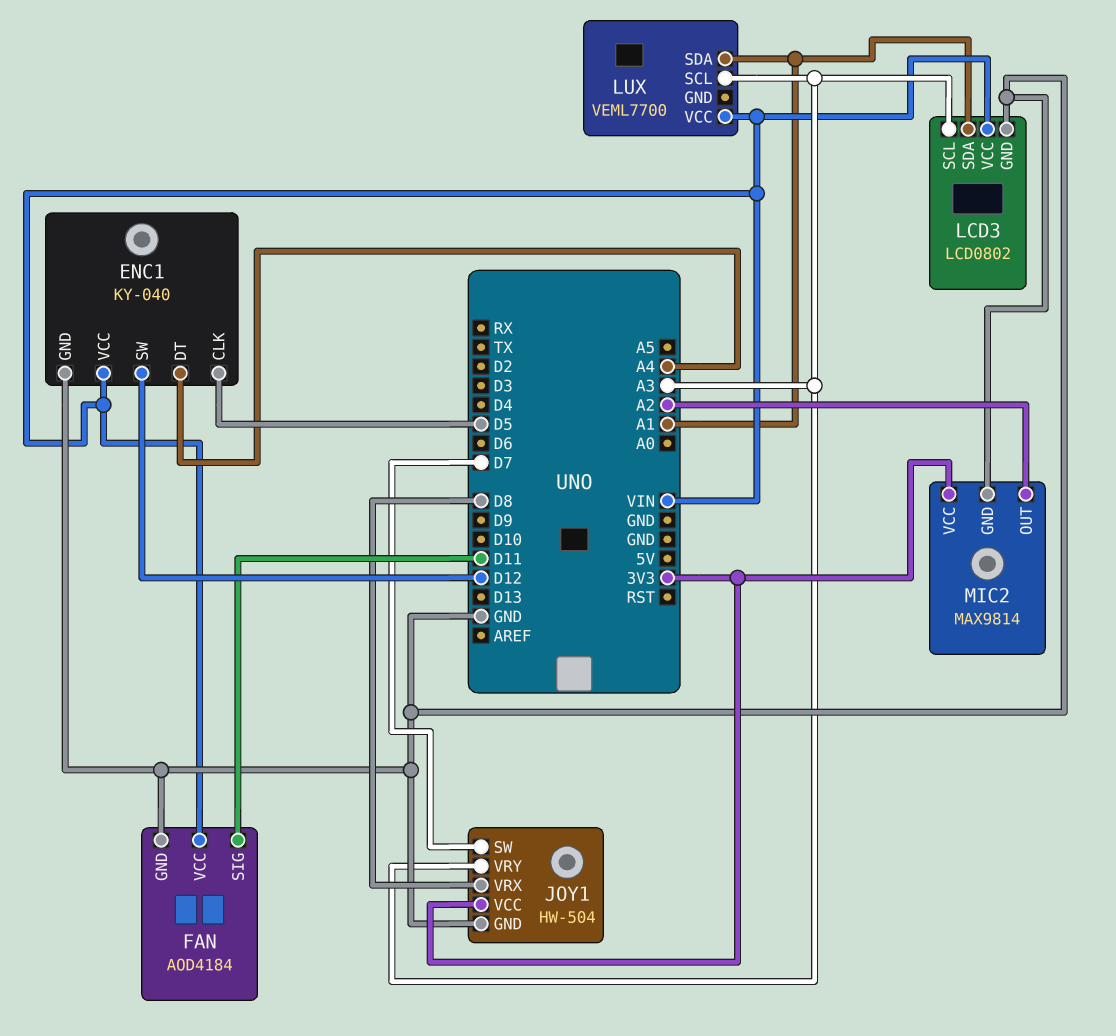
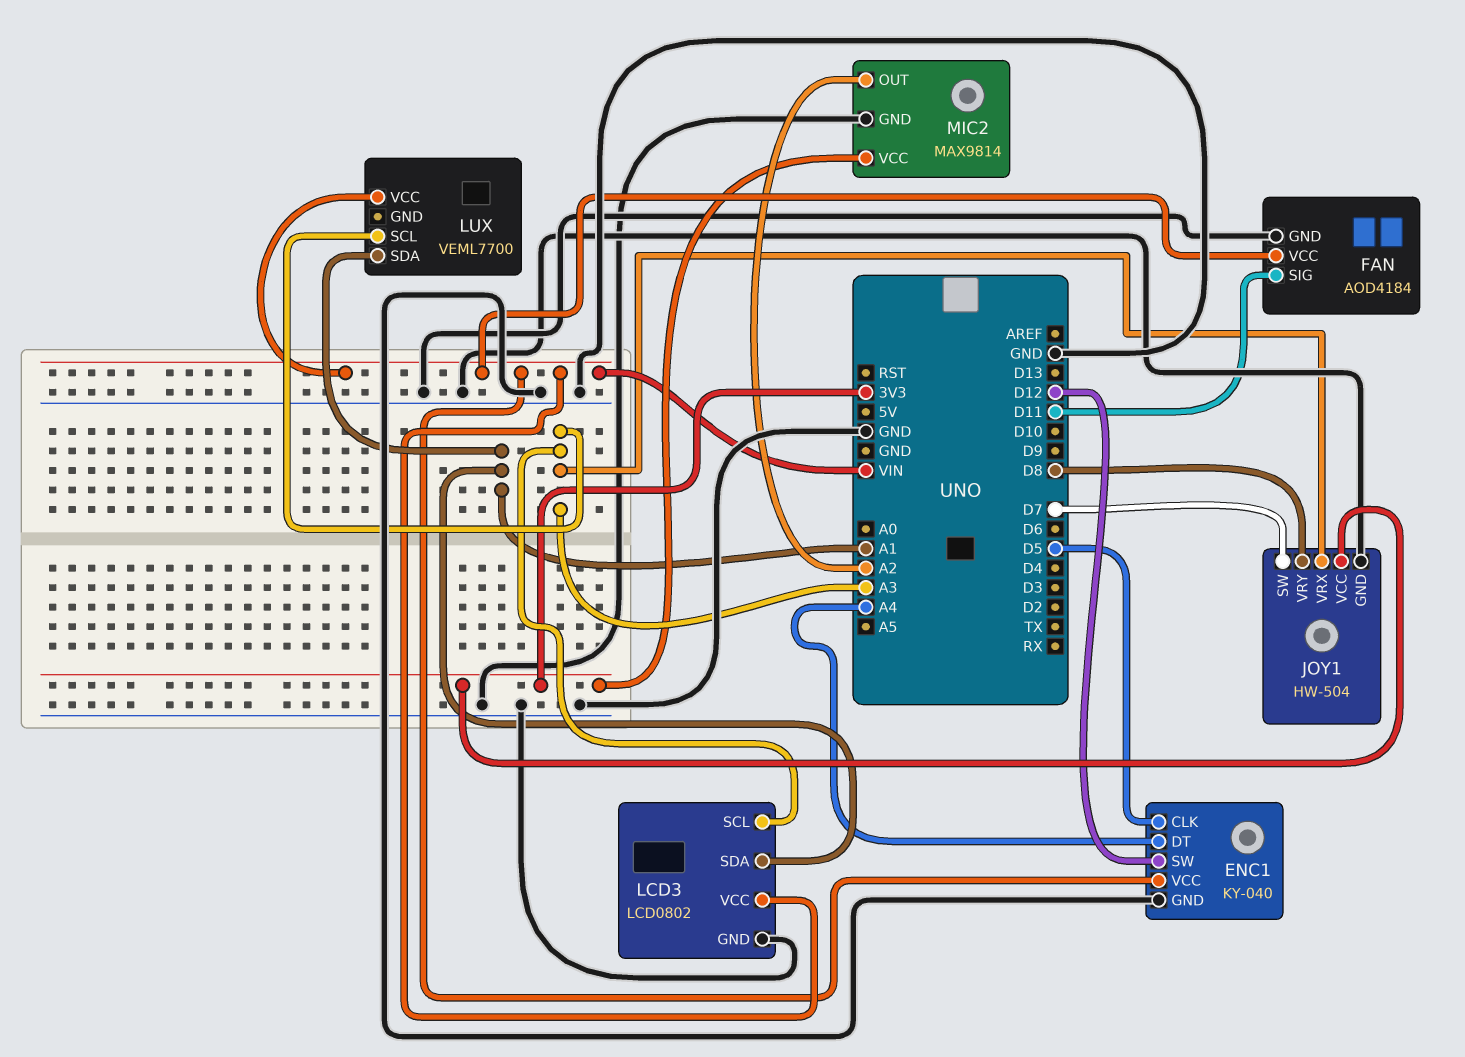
JOY1 pin VRX: D8 -> A3
JOY1 pin VRY: A3 -> D8

